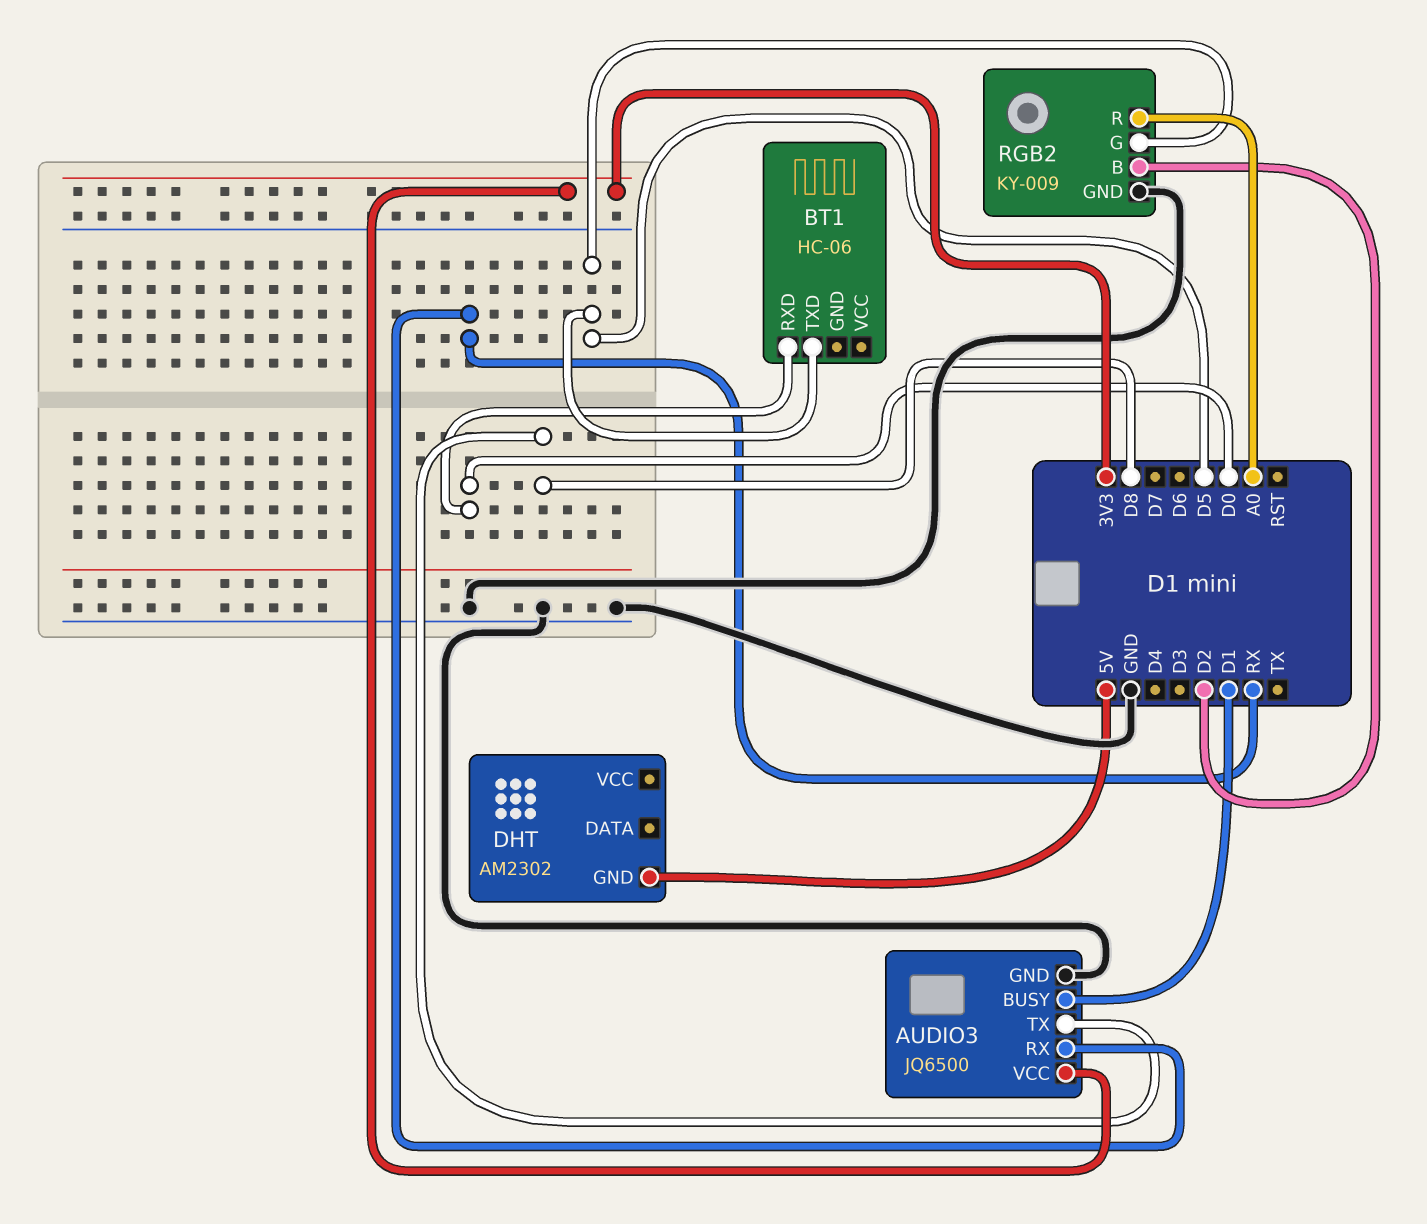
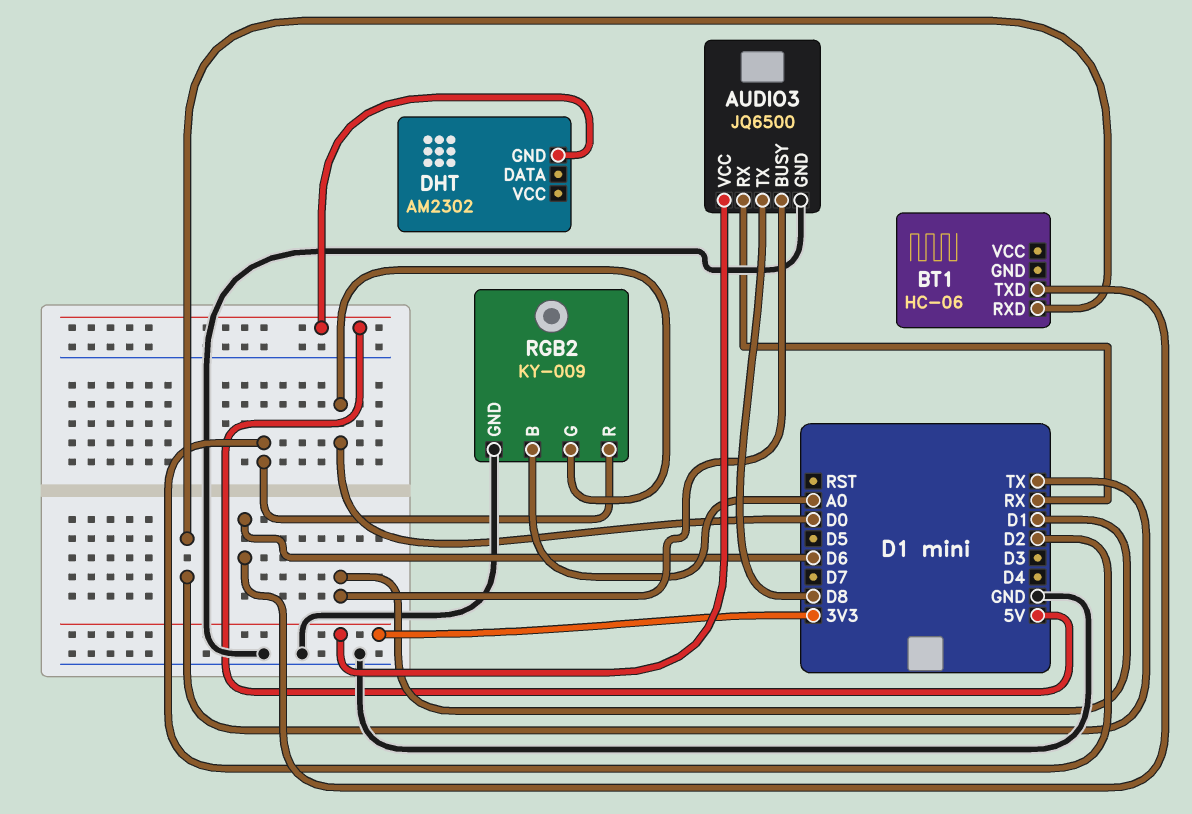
BT1 pin RXD: D0 -> TX
BT1 pin TXD: D5 -> D6
RGB2 pin B: D2 -> A0
RGB2 pin G: D5 -> D0
RGB2 pin R: A0 -> D2

